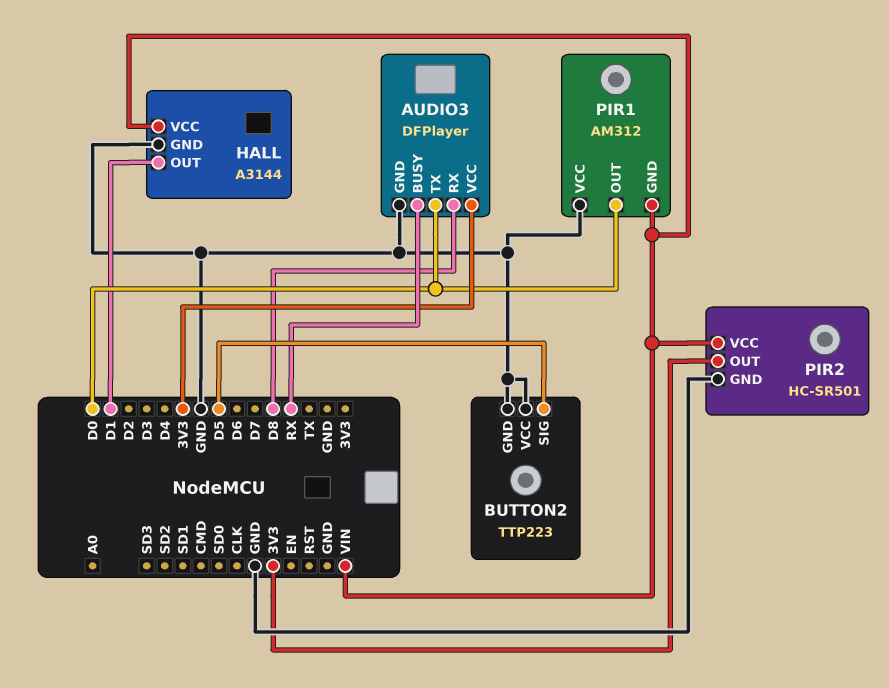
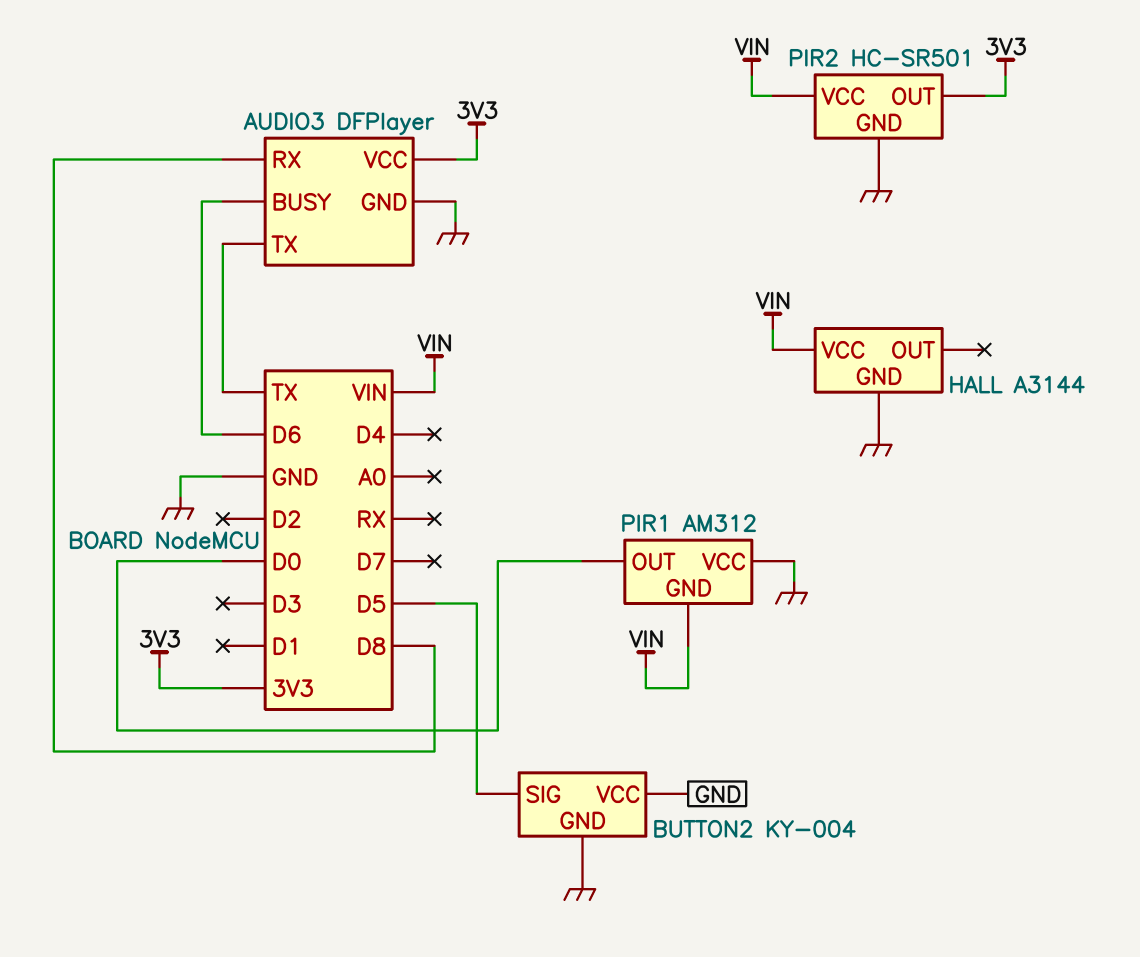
AUDIO3 pin BUSY: RX -> D6
AUDIO3 pin TX: D0 -> TX
BUTTON2: TTP223 -> KY-004
HALL pin OUT: D1 -> none

